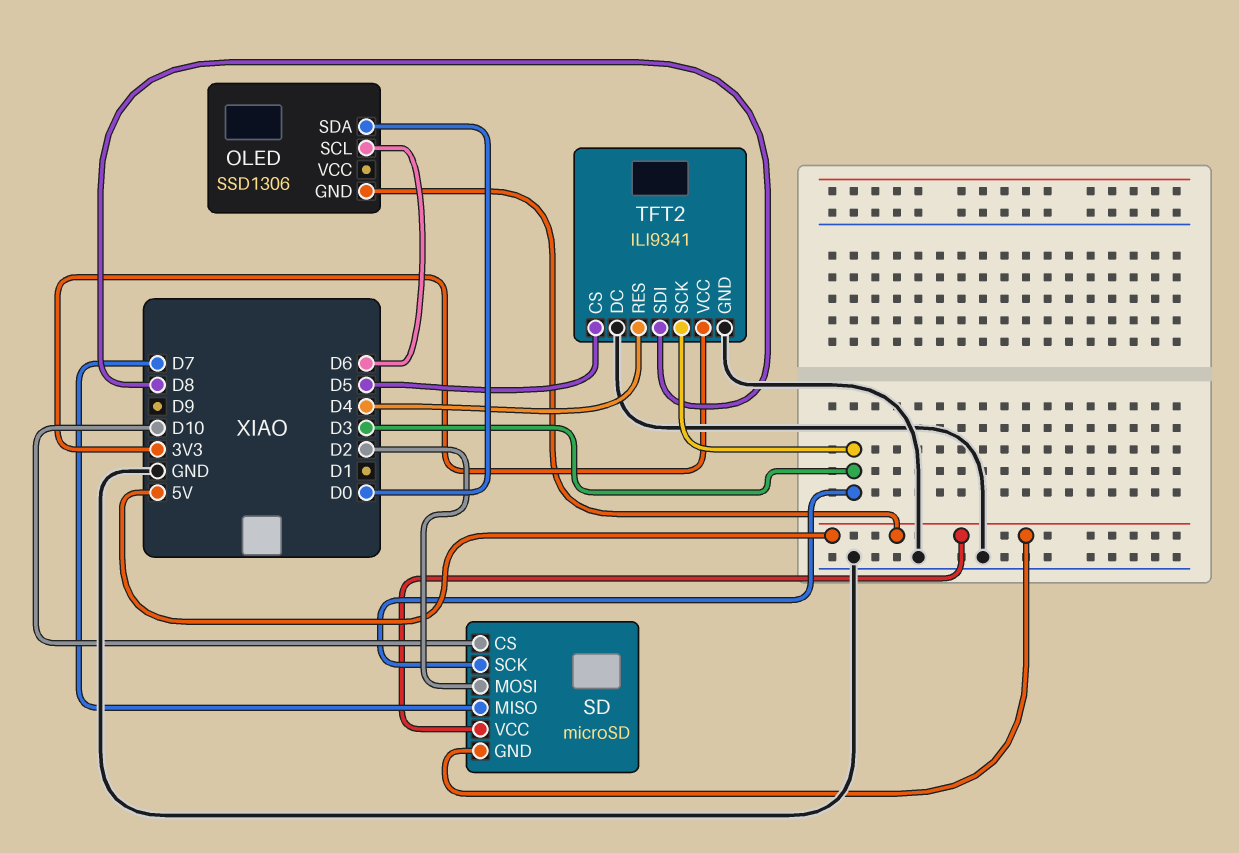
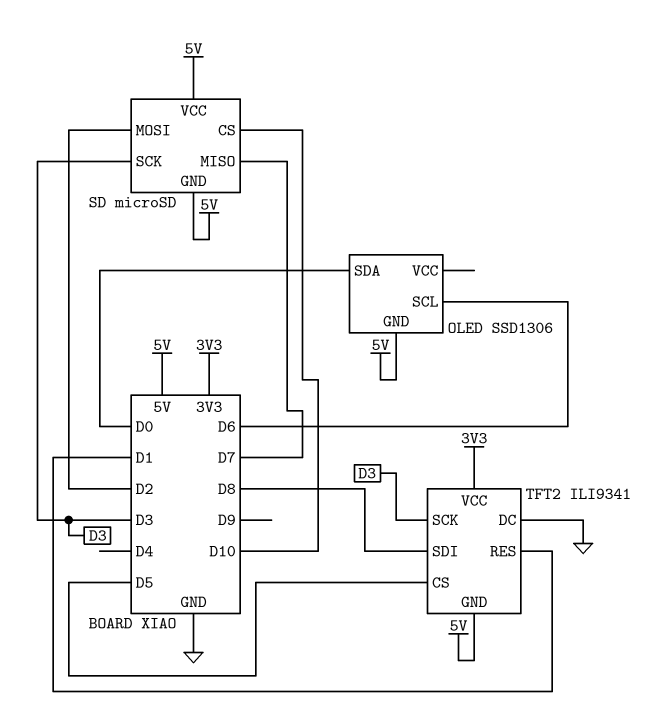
TFT2 pin GND: GND -> 5V
TFT2 pin RES: D4 -> D1

